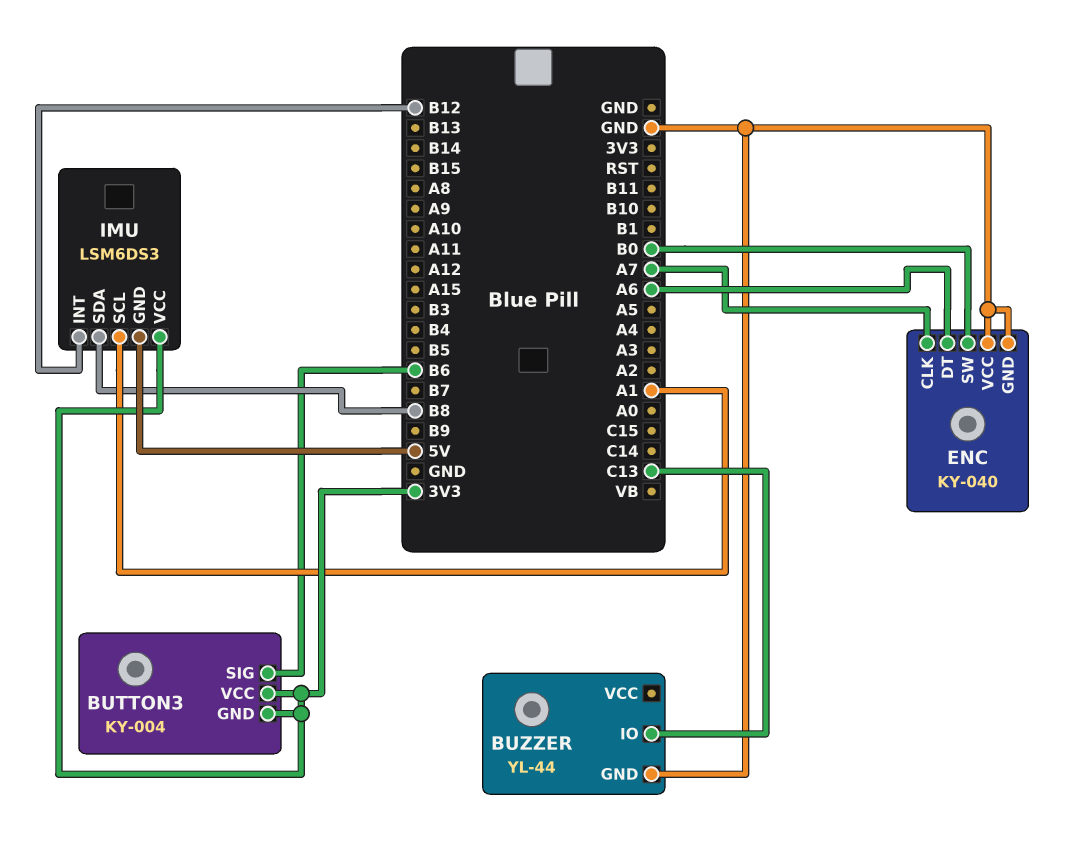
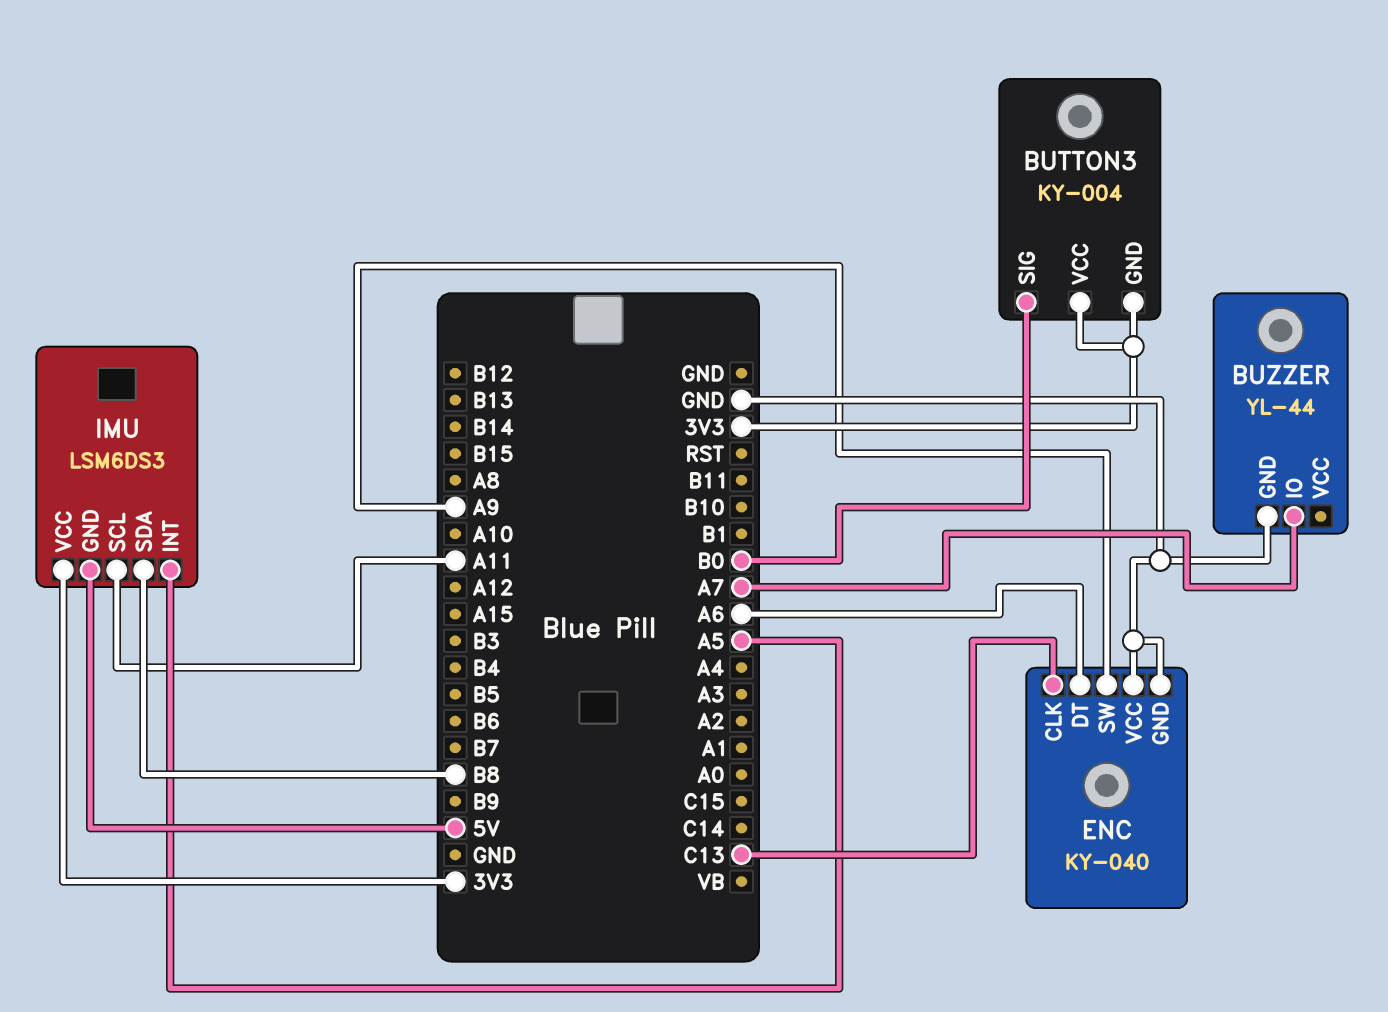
BUTTON3 pin SIG: B6 -> B0
BUZZER pin IO: C13 -> A7
ENC pin CLK: A7 -> C13
ENC pin SW: B0 -> A9
IMU pin INT: B12 -> A5
IMU pin SCL: A1 -> A11

